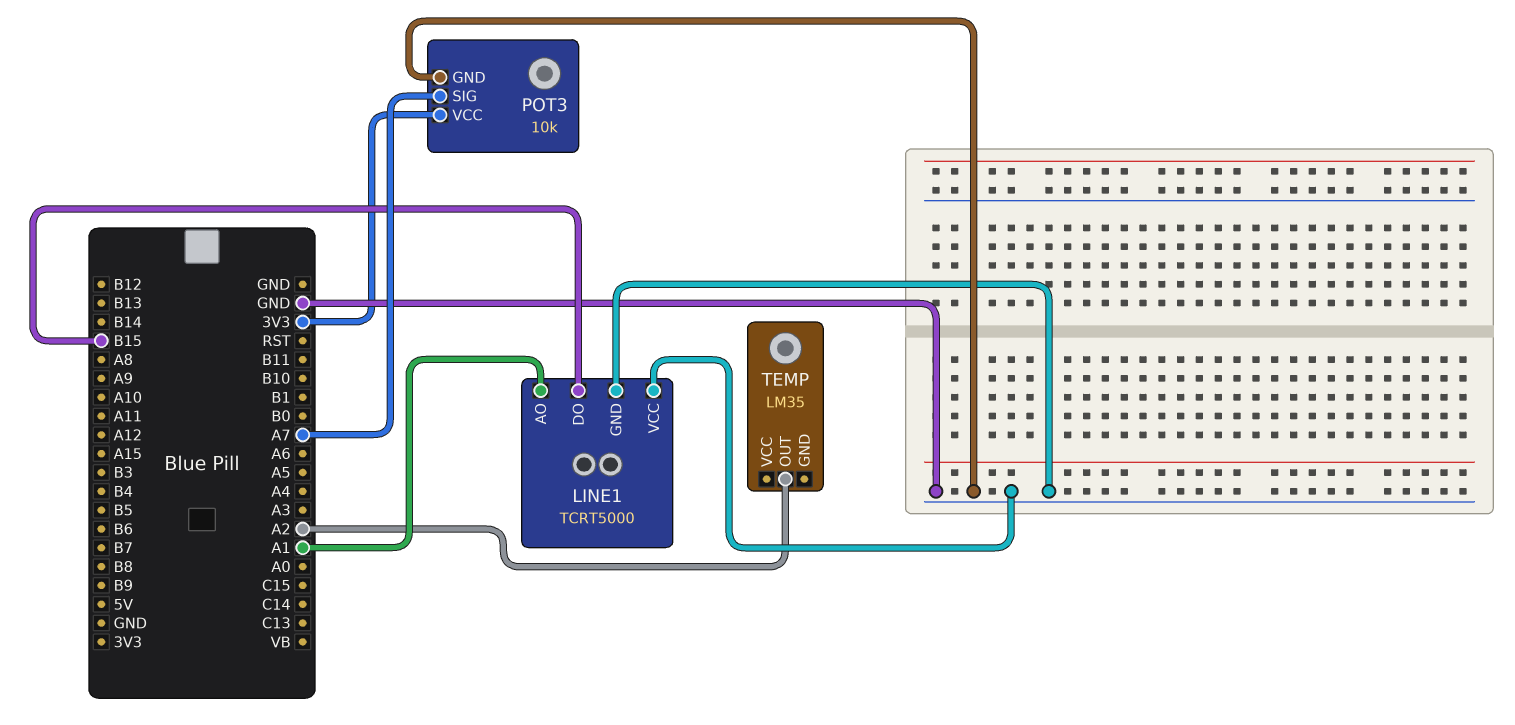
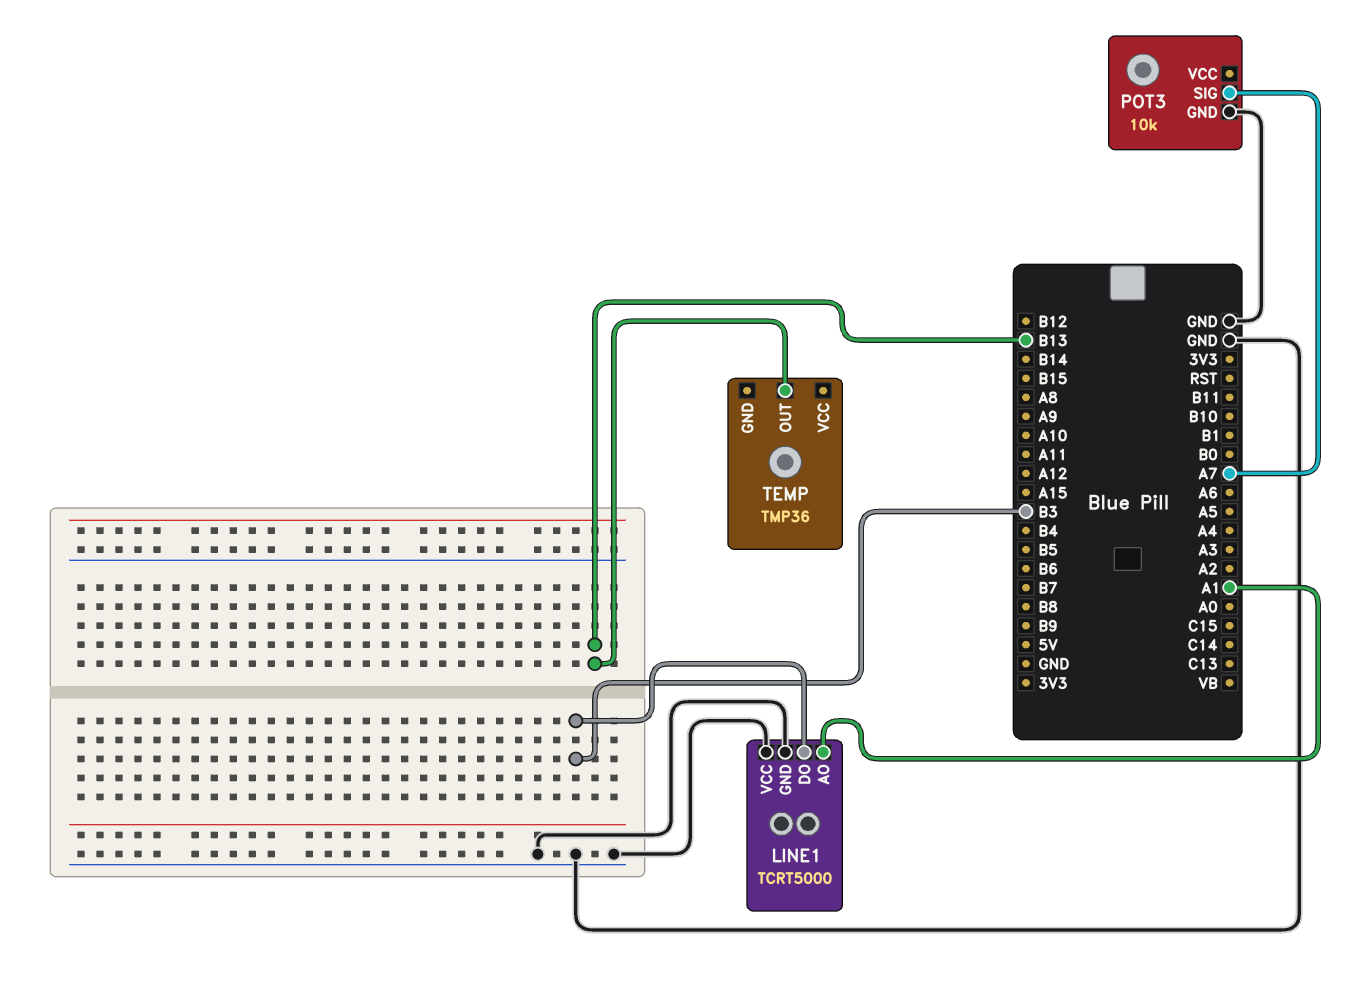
LINE1 pin DO: B15 -> B3
POT3 pin VCC: 3V3 -> none
TEMP: LM35 -> TMP36
TEMP pin OUT: A2 -> B13

